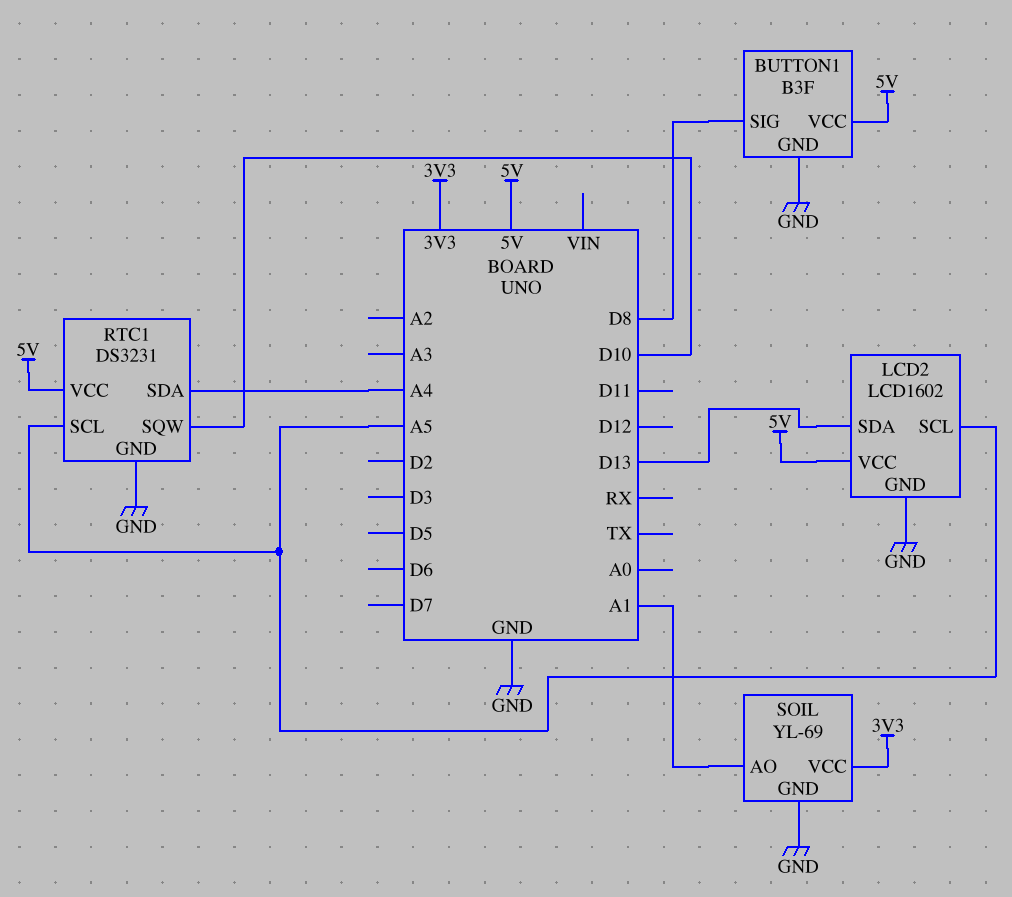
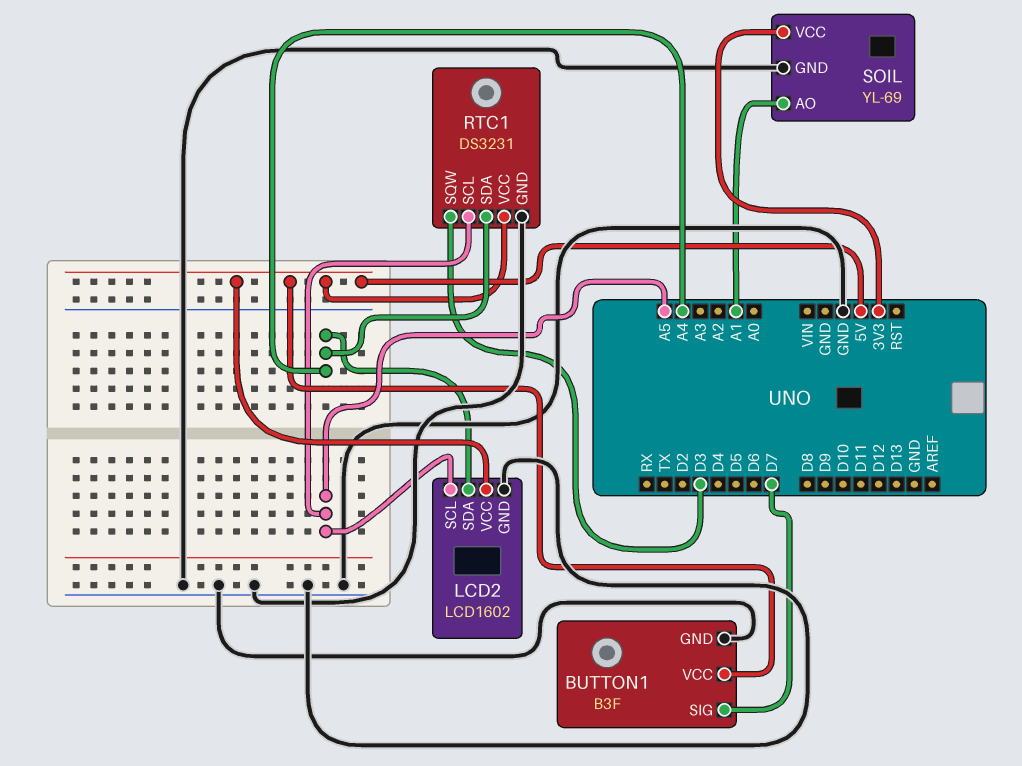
BUTTON1 pin SIG: D8 -> D7
LCD2 pin SDA: D13 -> A4
RTC1 pin SQW: D10 -> D3

